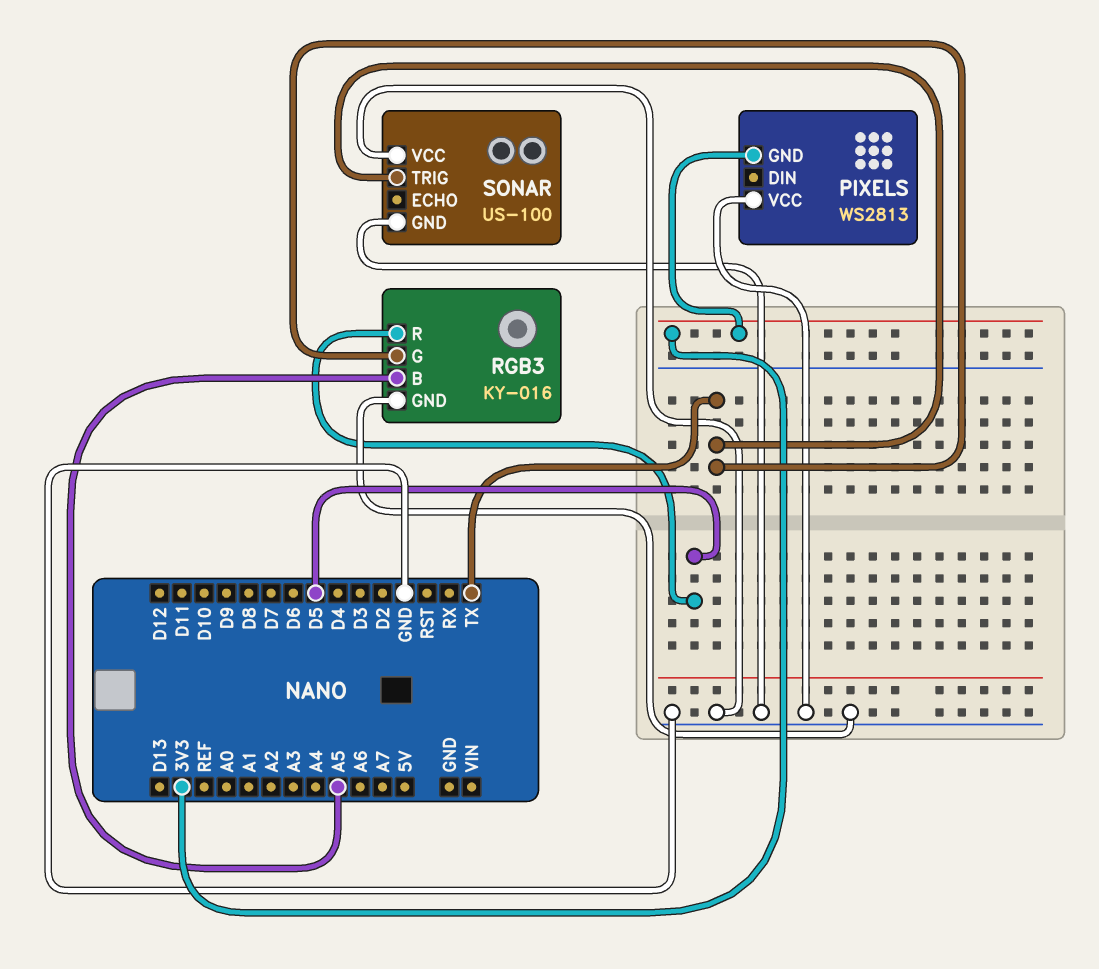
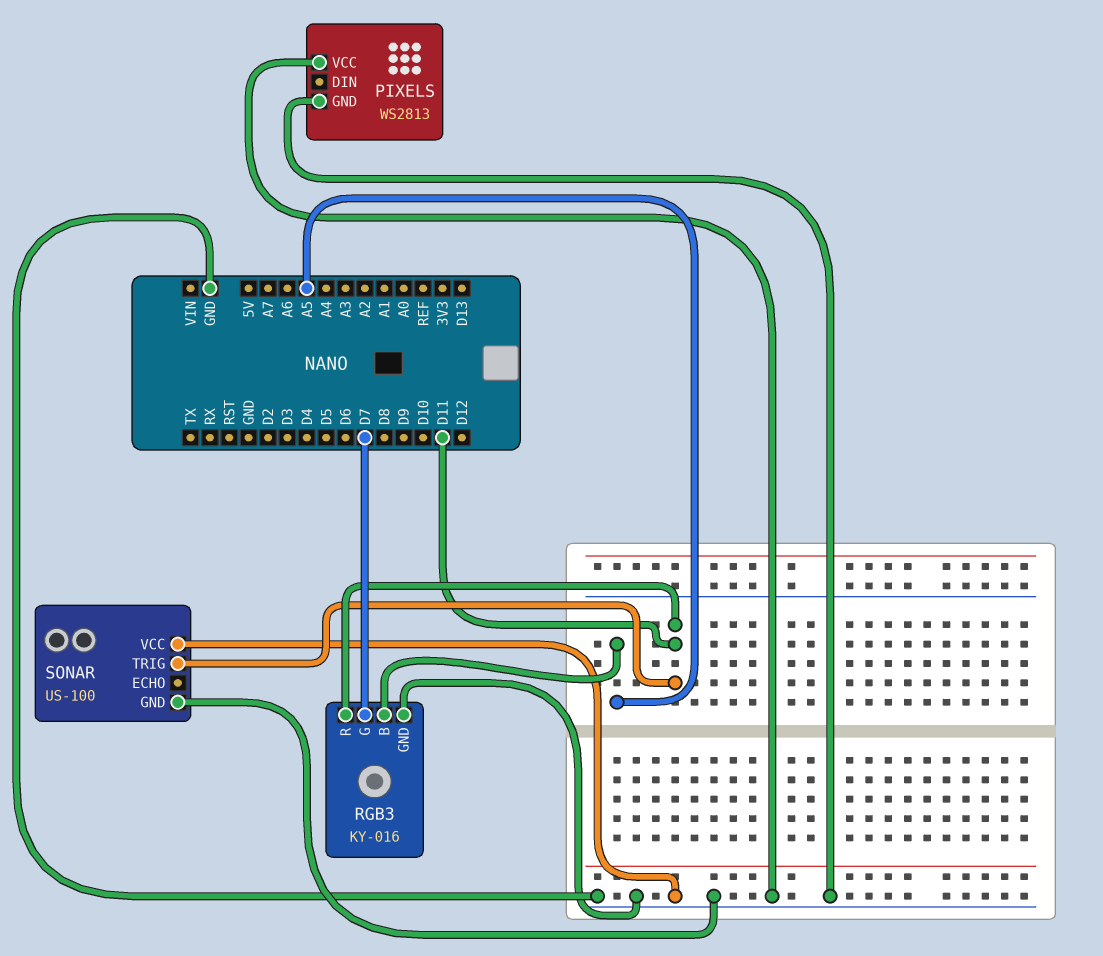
PIXELS pin GND: 3V3 -> GND
RGB3 pin G: TX -> D7
RGB3 pin R: D5 -> D11
SONAR pin TRIG: TX -> D11

